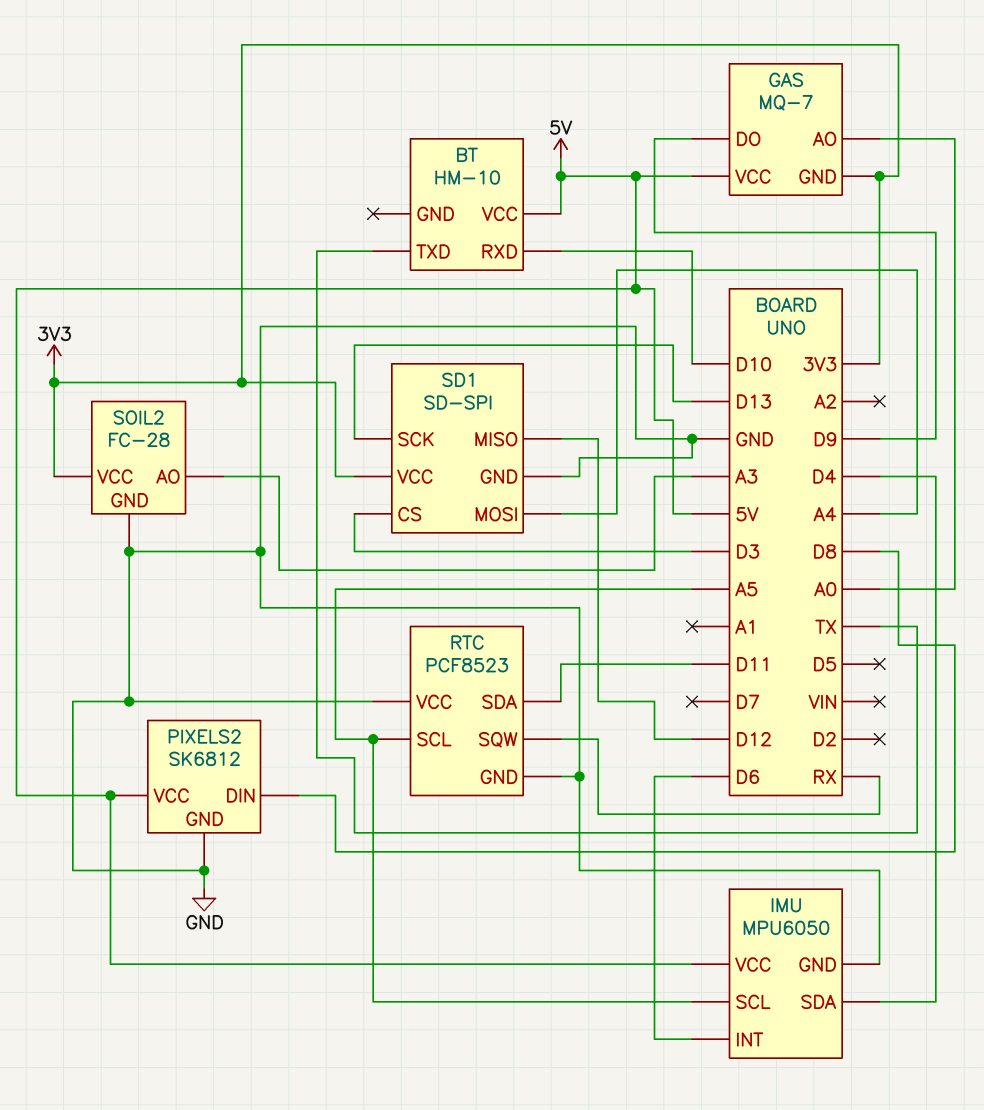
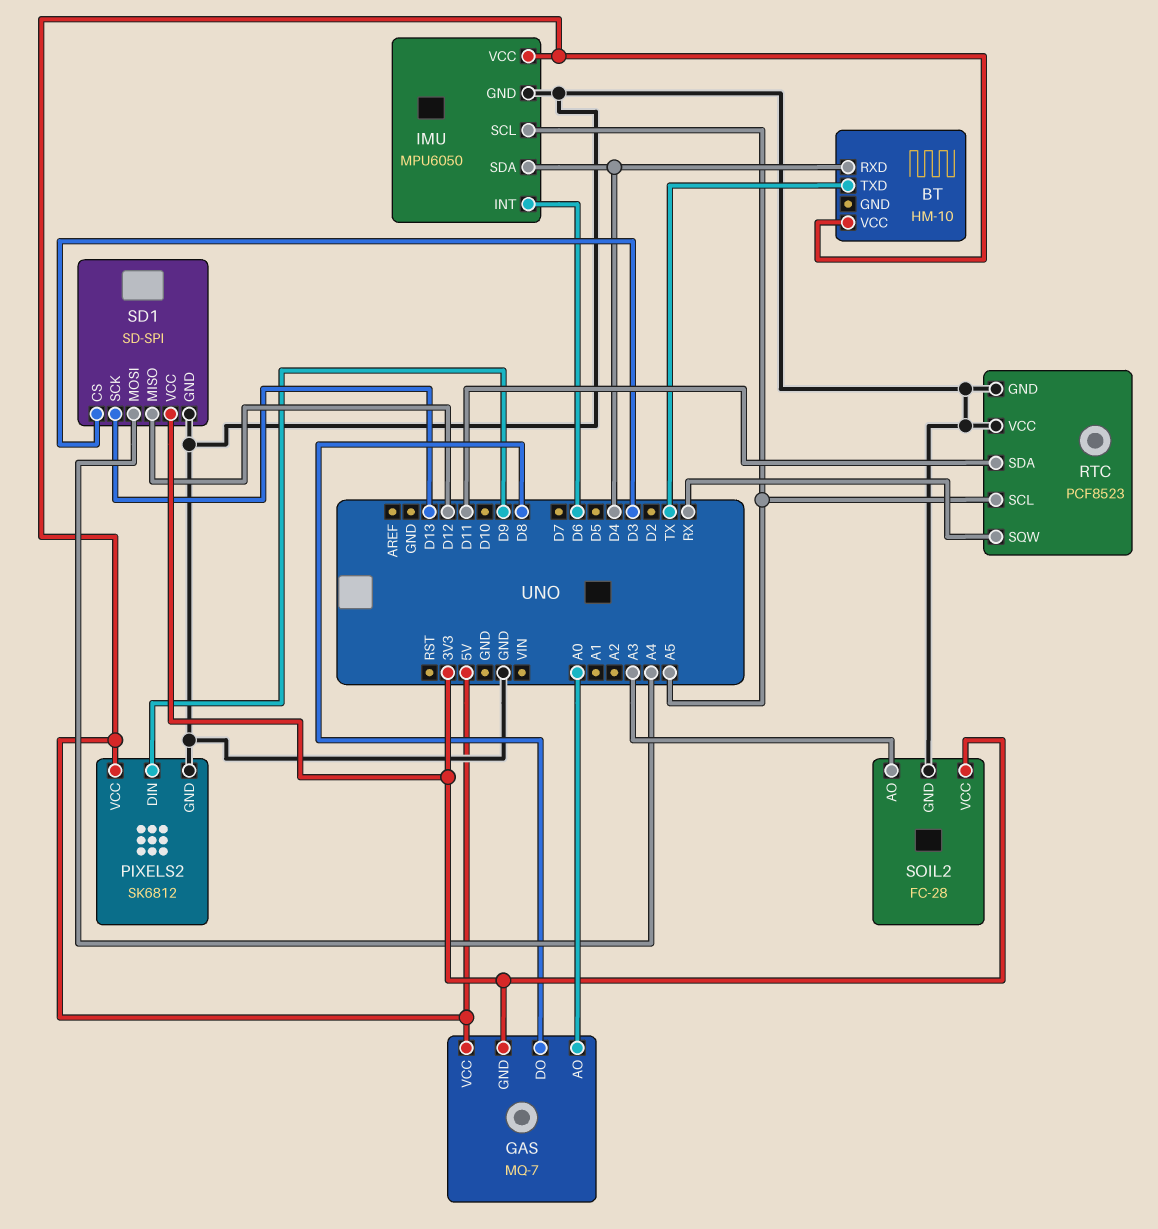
BT pin RXD: D10 -> D4
GAS pin DO: D9 -> D8
PIXELS2 pin DIN: D8 -> D9

